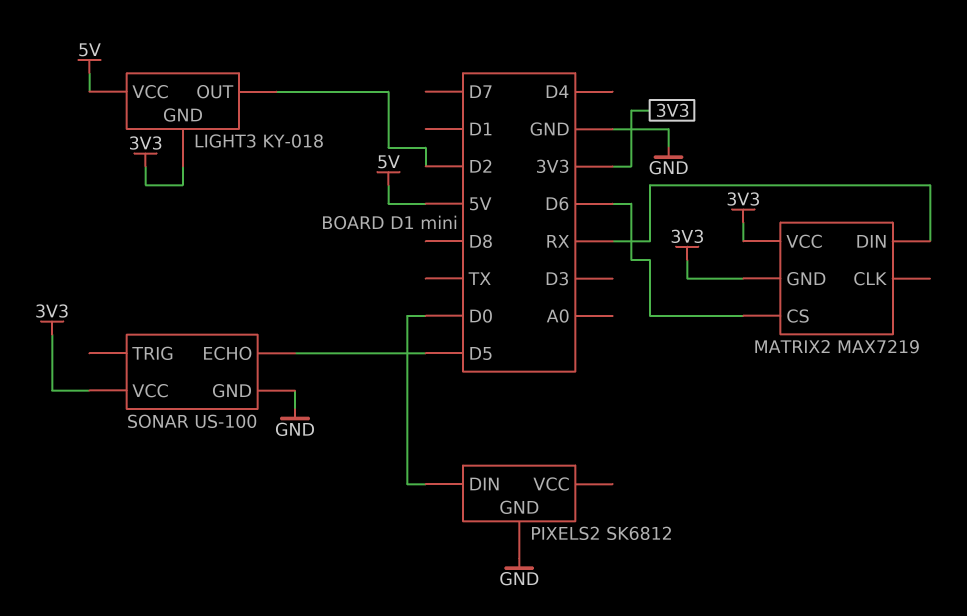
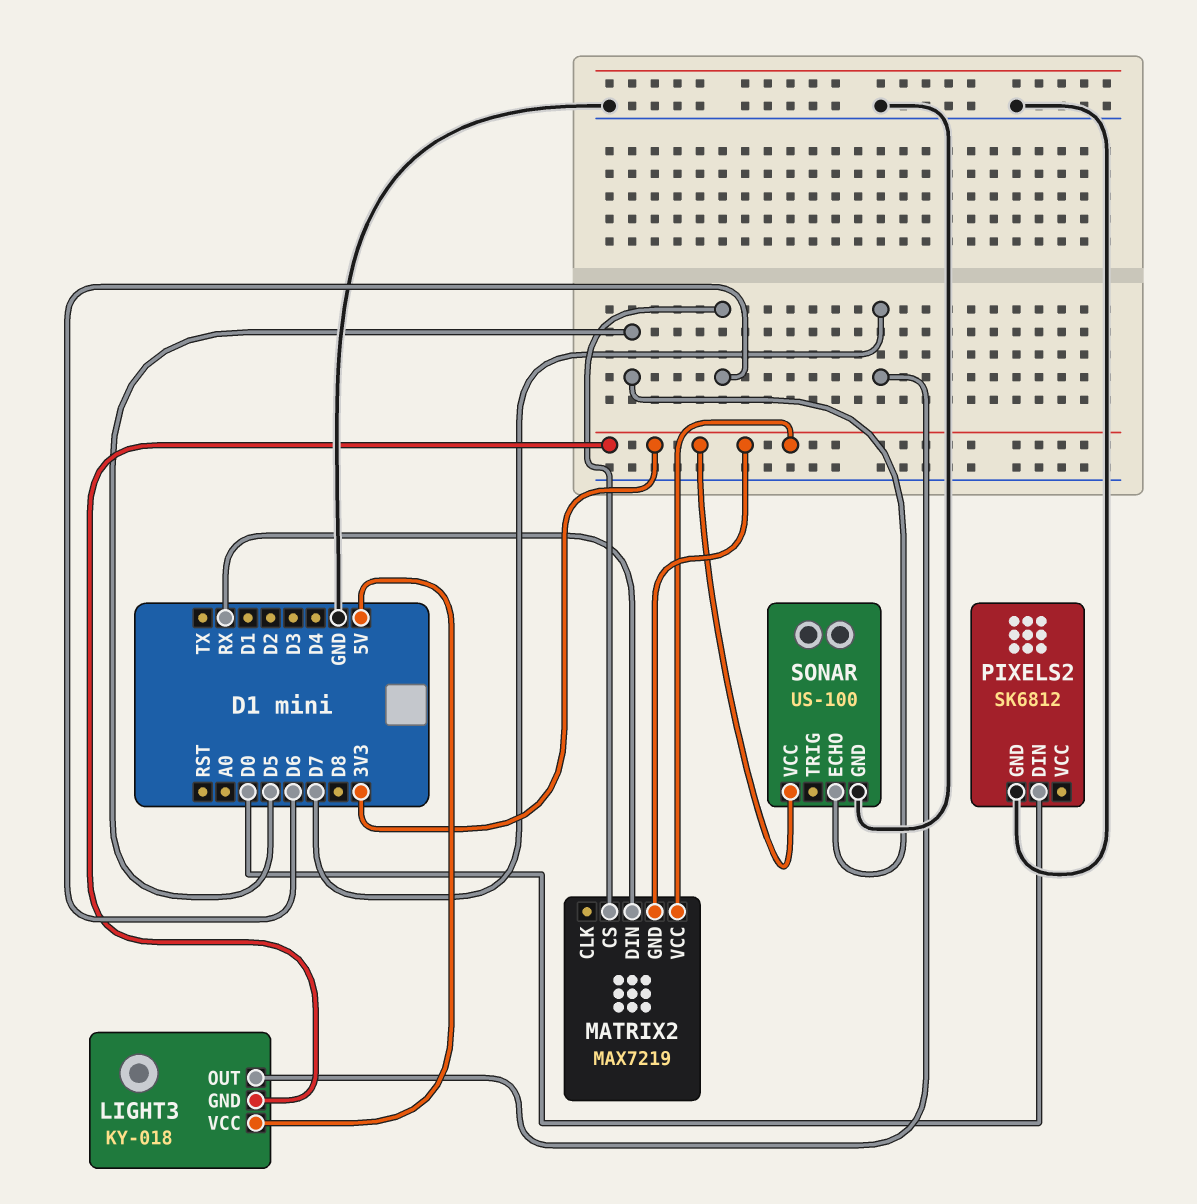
LIGHT3 pin OUT: D2 -> D7

